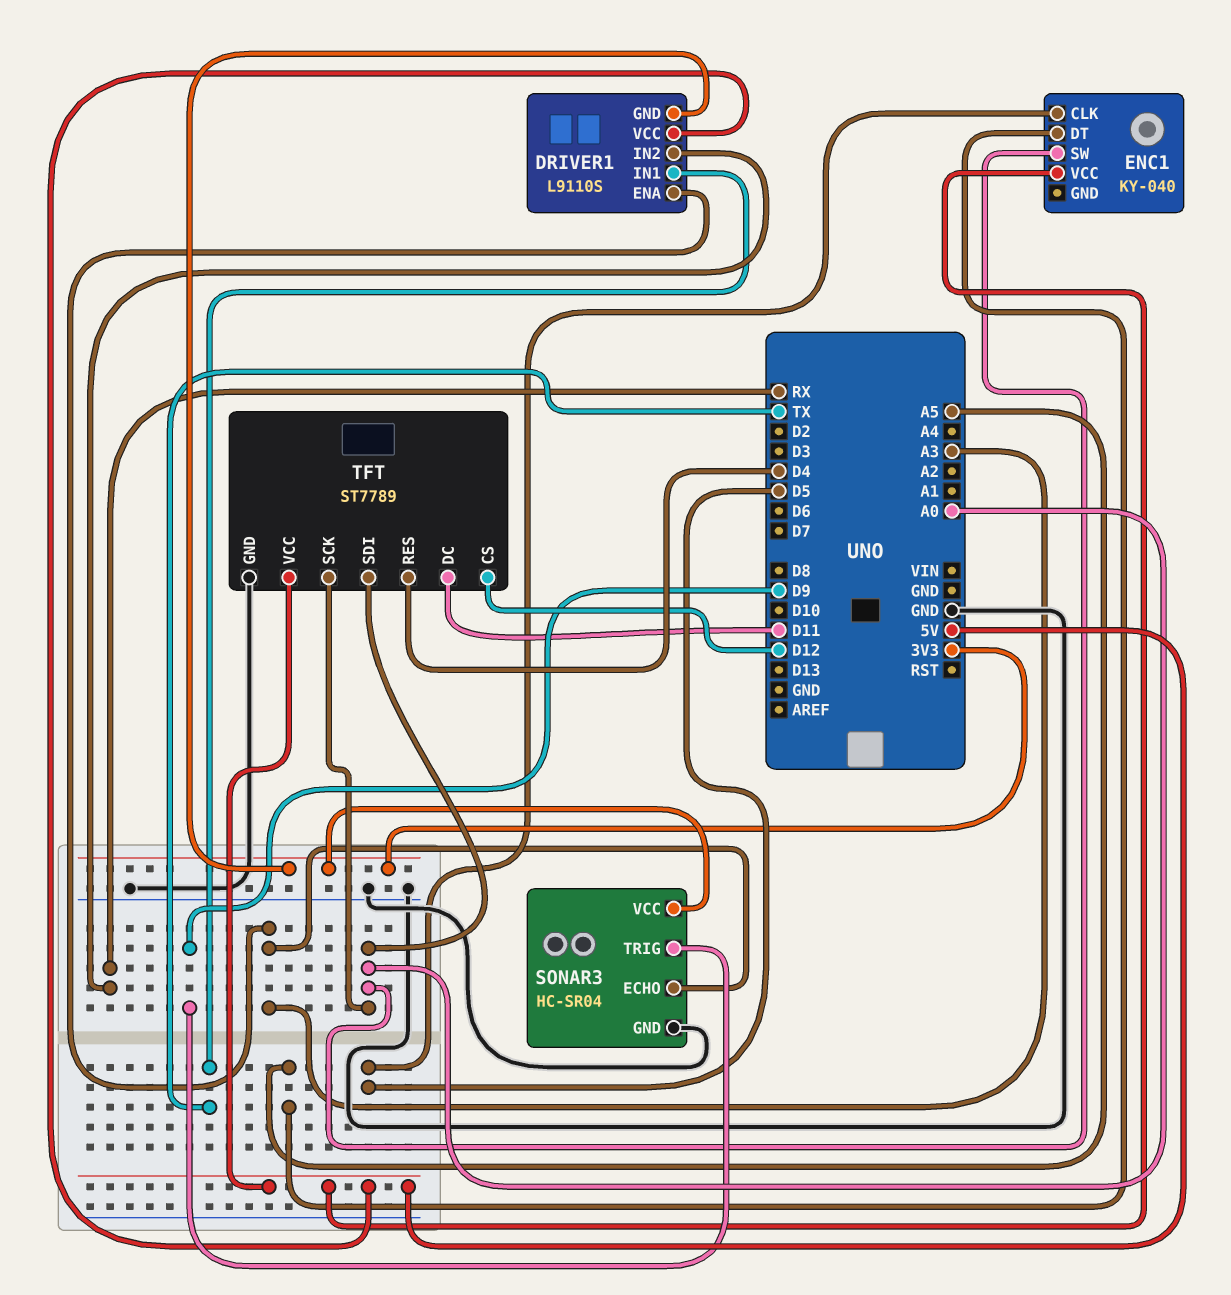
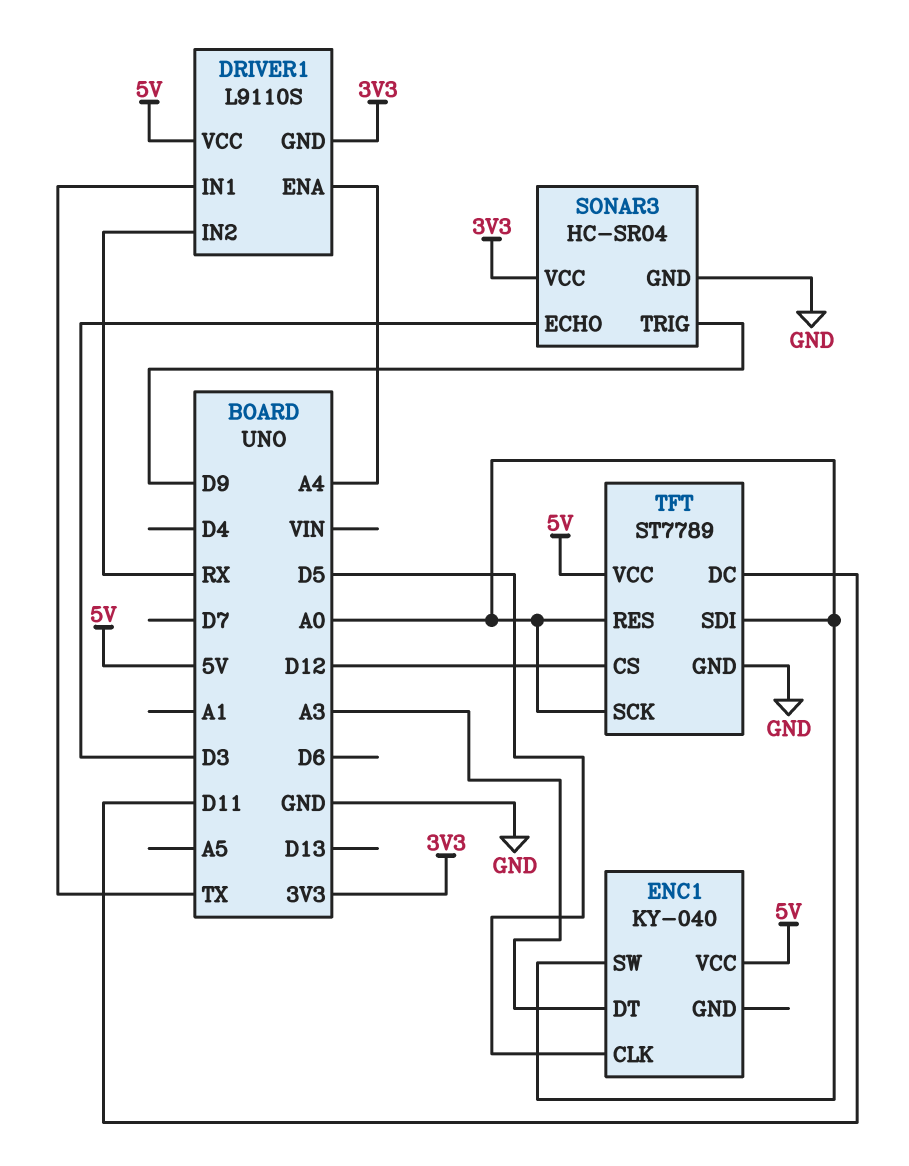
DRIVER1 pin ENA: A3 -> A4
ENC1 pin DT: A5 -> A3
SONAR3 pin ECHO: A3 -> D3
TFT pin RES: D4 -> A0

